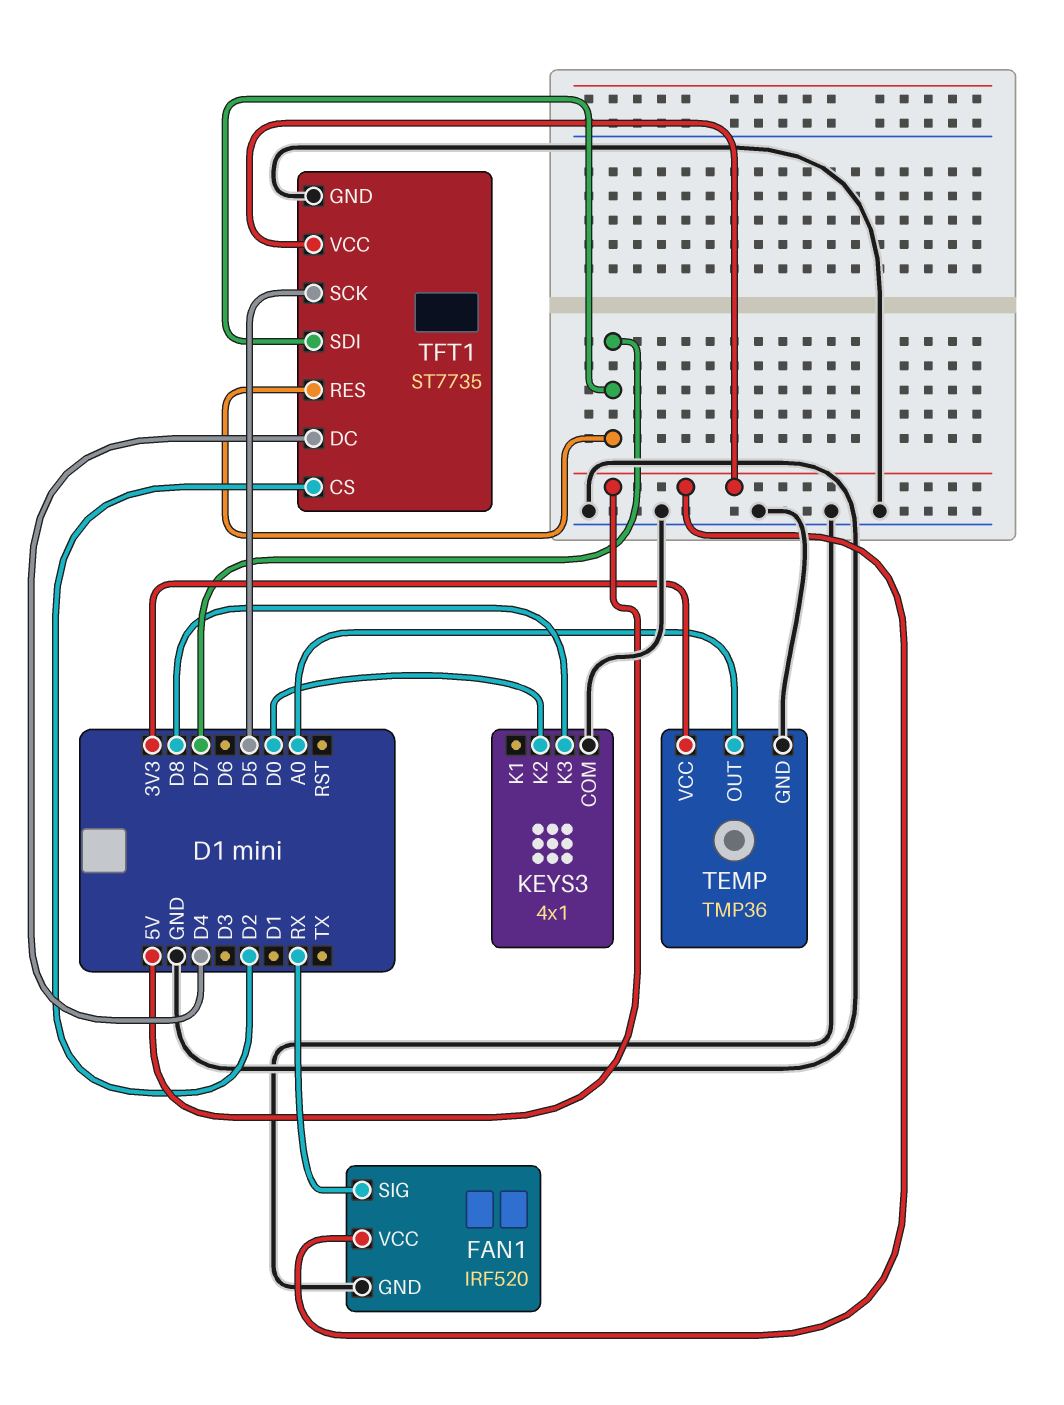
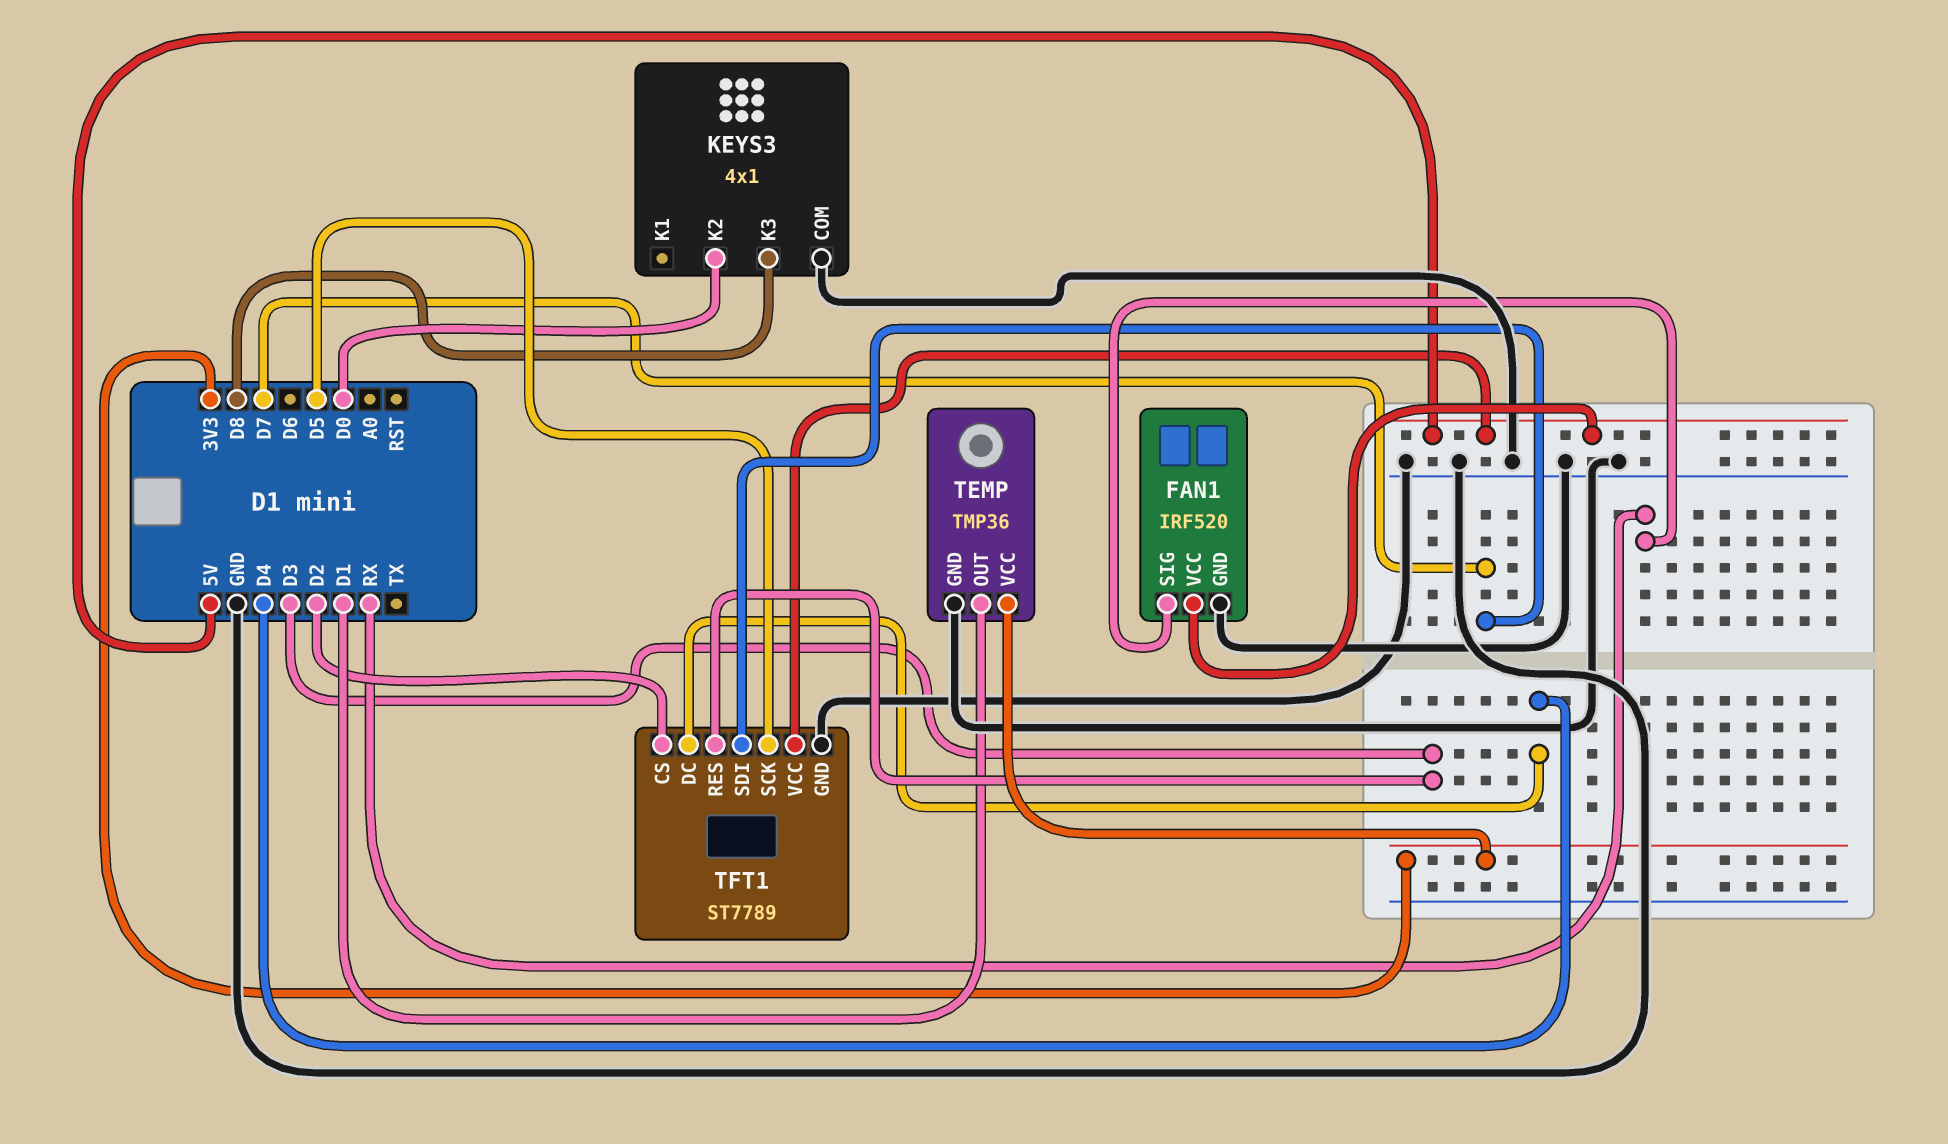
TEMP pin OUT: A0 -> D1
TFT1: ST7735 -> ST7789
TFT1 pin RES: D7 -> D3

